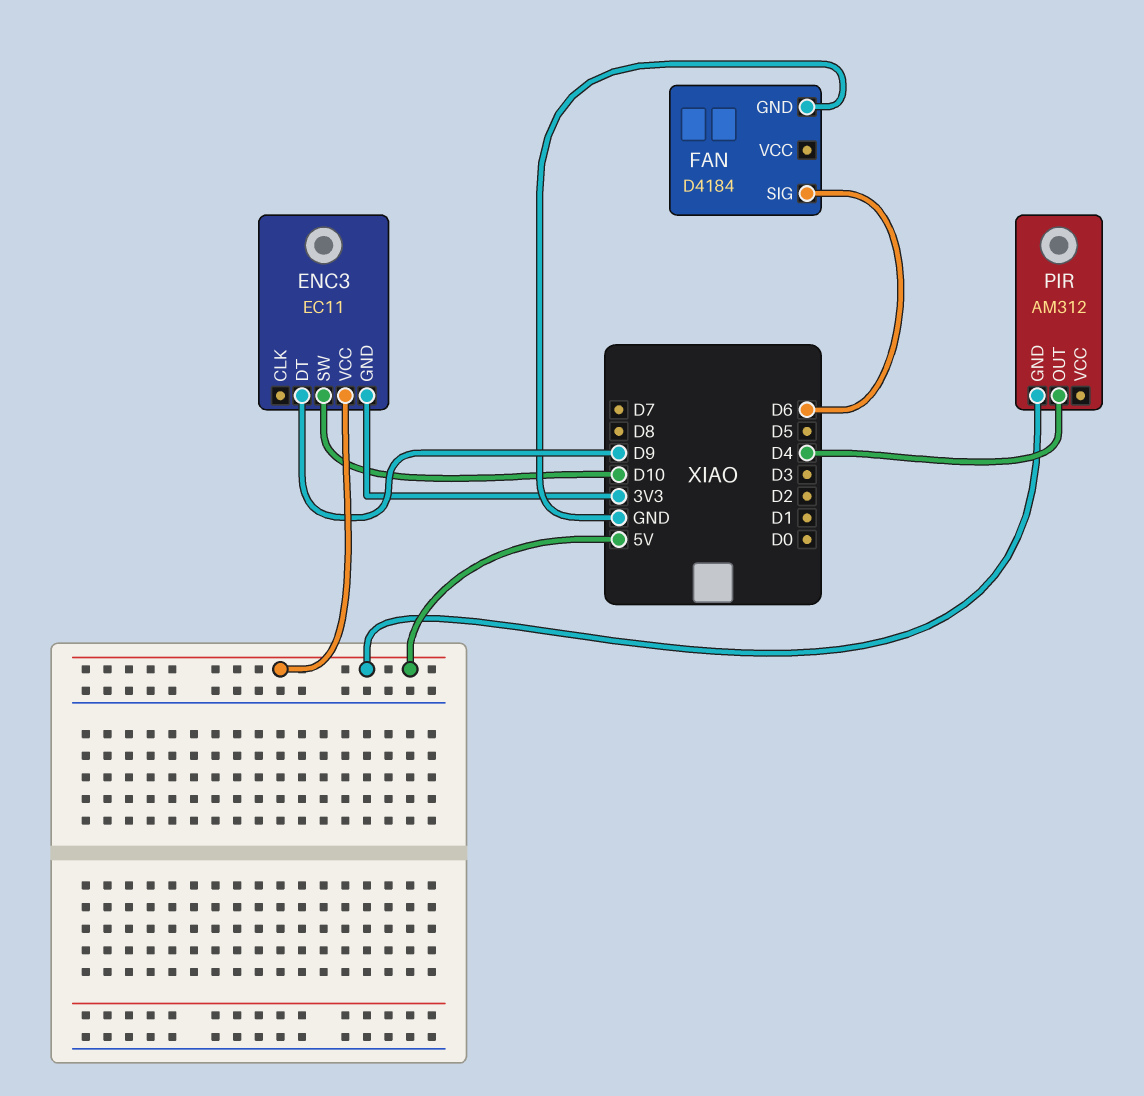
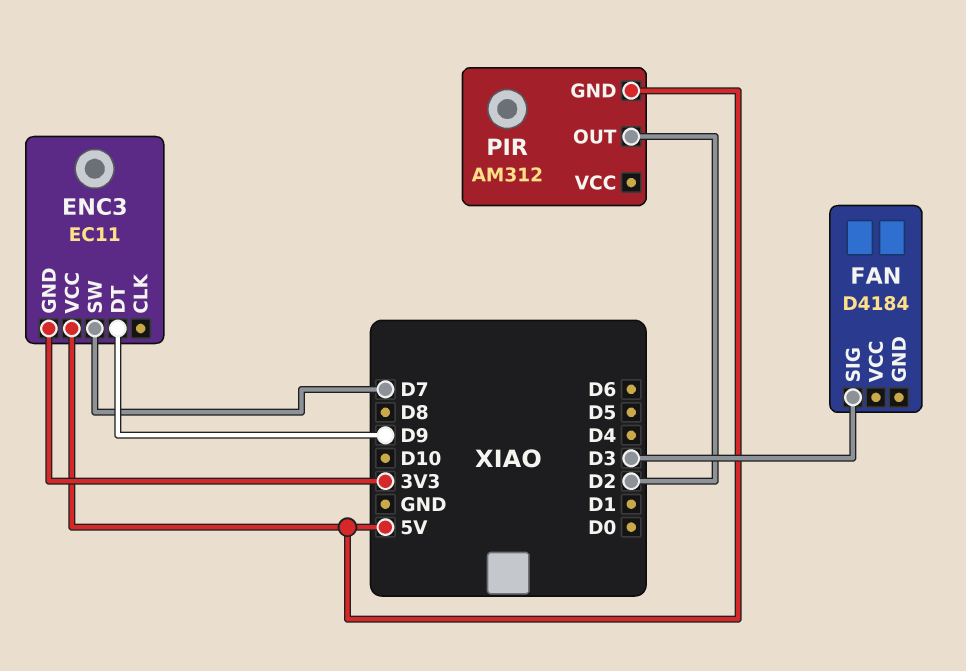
ENC3 pin SW: D10 -> D7
FAN pin GND: GND -> none
FAN pin SIG: D6 -> D3
PIR pin OUT: D4 -> D2

